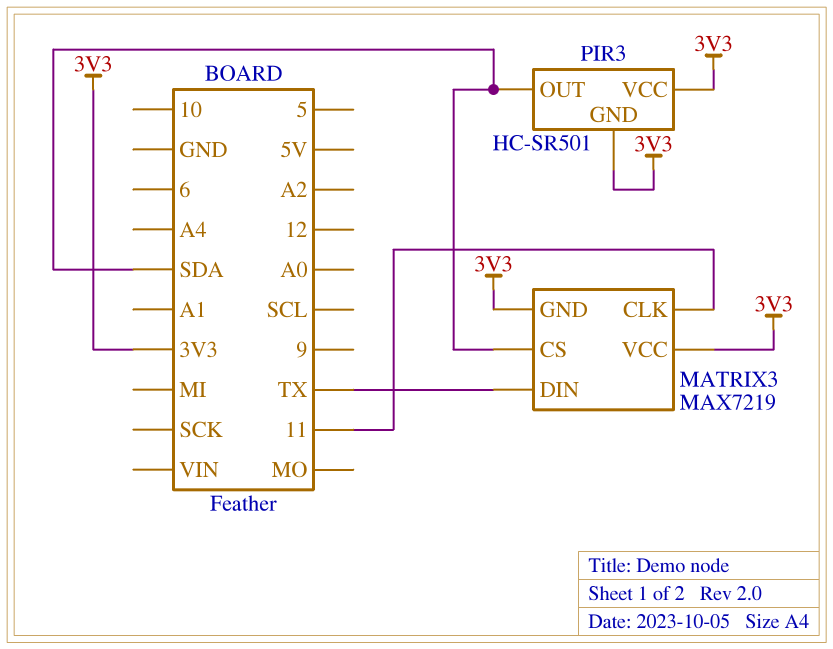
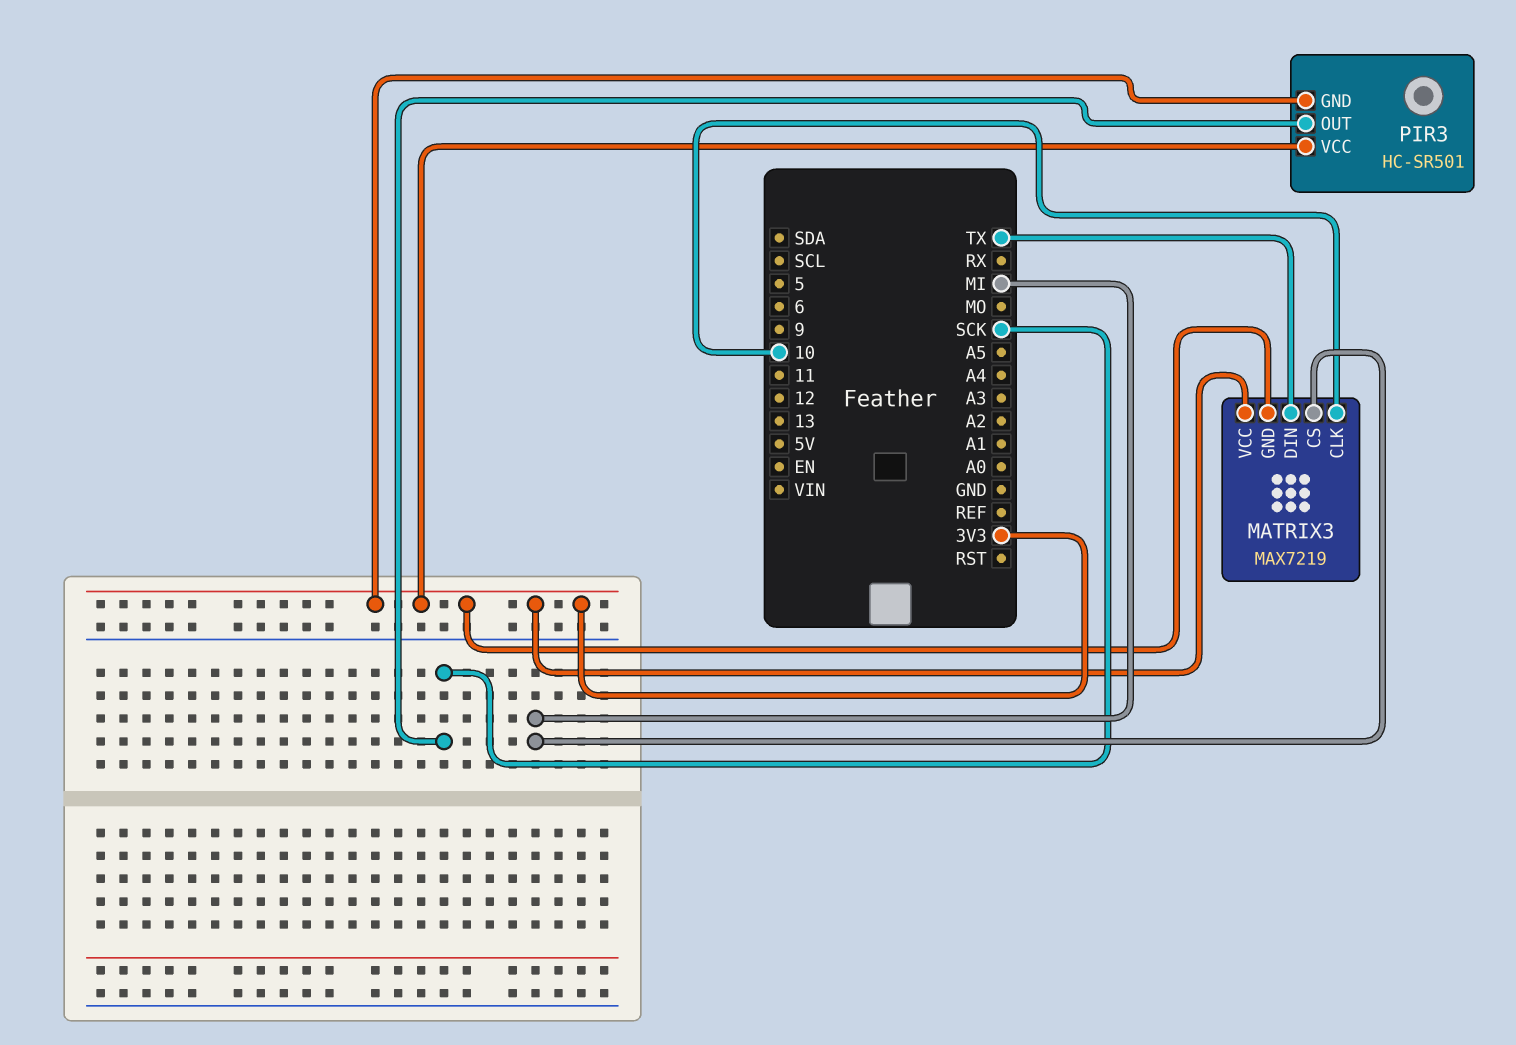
MATRIX3 pin CLK: 11 -> 10
MATRIX3 pin CS: SDA -> MI
PIR3 pin OUT: SDA -> SCK

